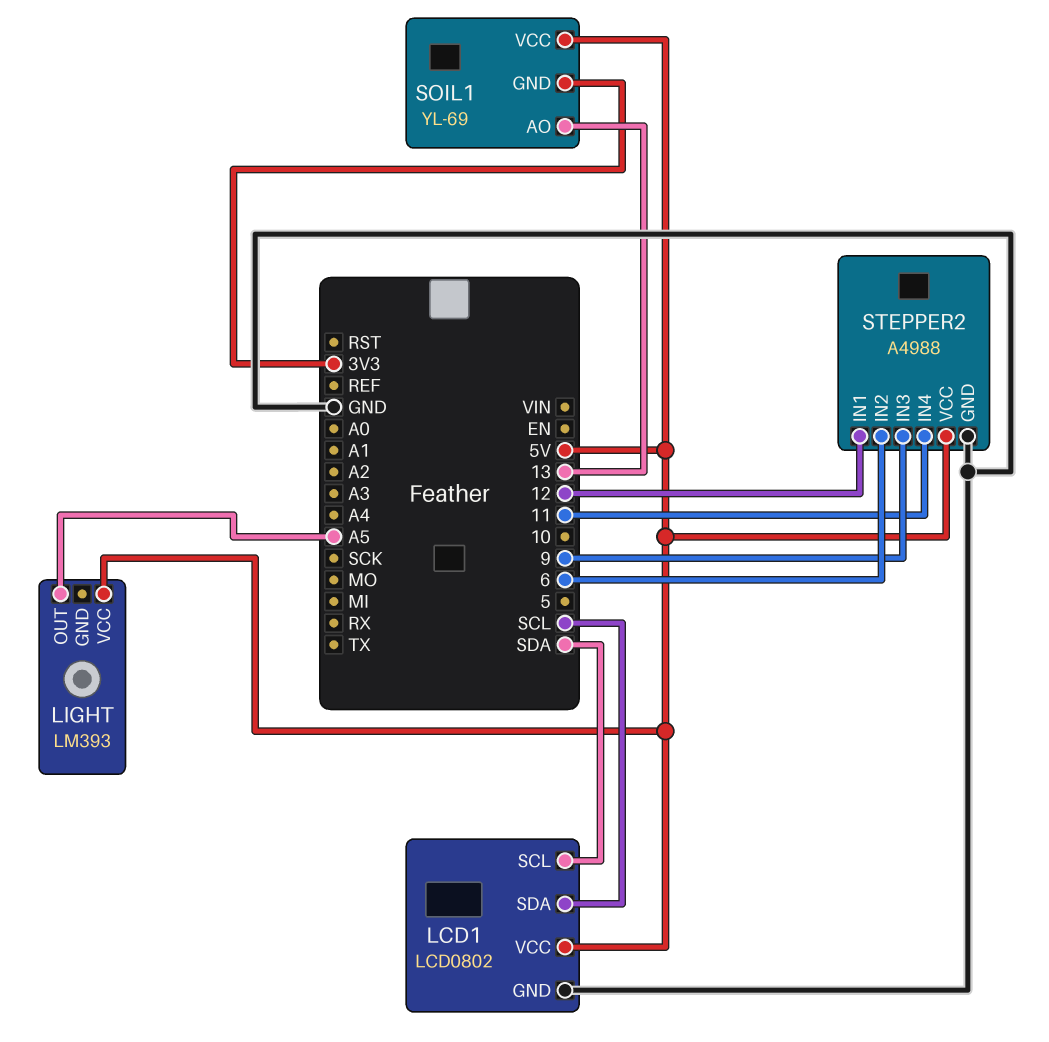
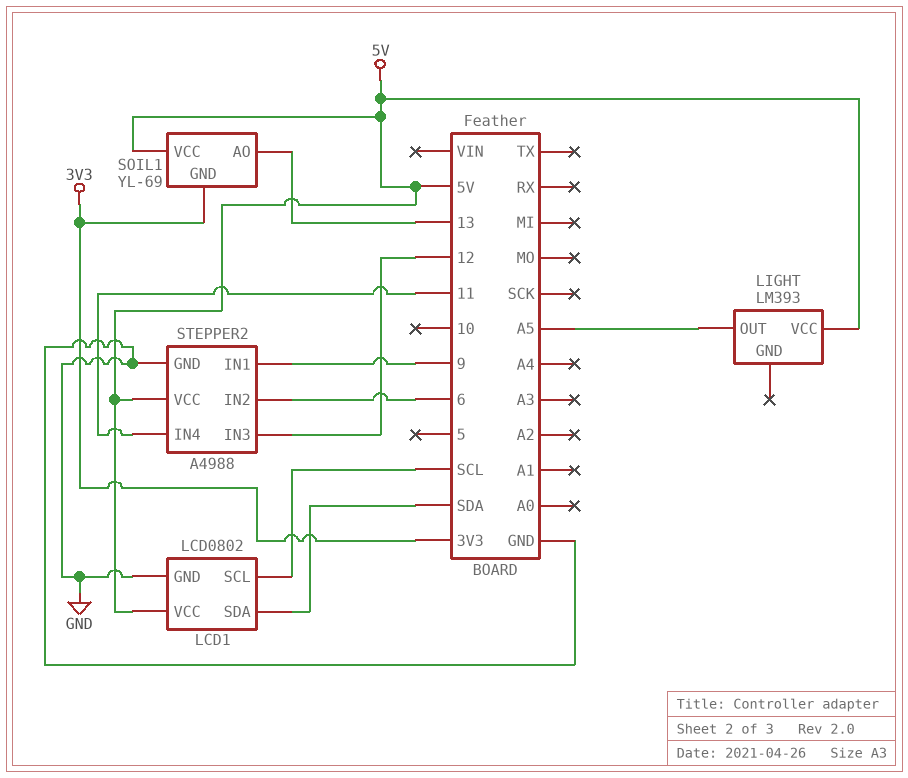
LCD1 pin SCL: SDA -> SCL
LCD1 pin SDA: SCL -> SDA
STEPPER2 pin IN1: 12 -> 9
STEPPER2 pin IN3: 9 -> 12

